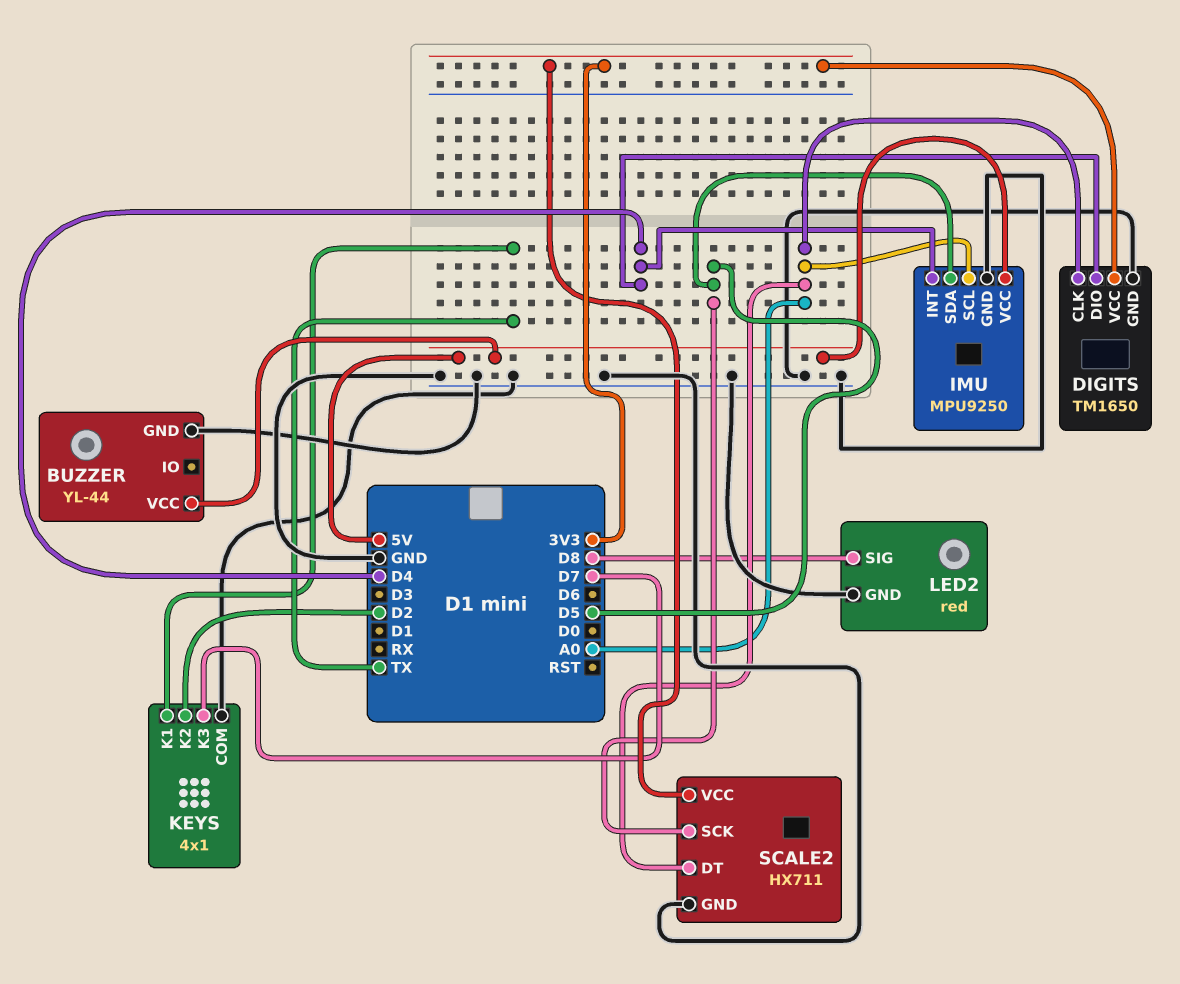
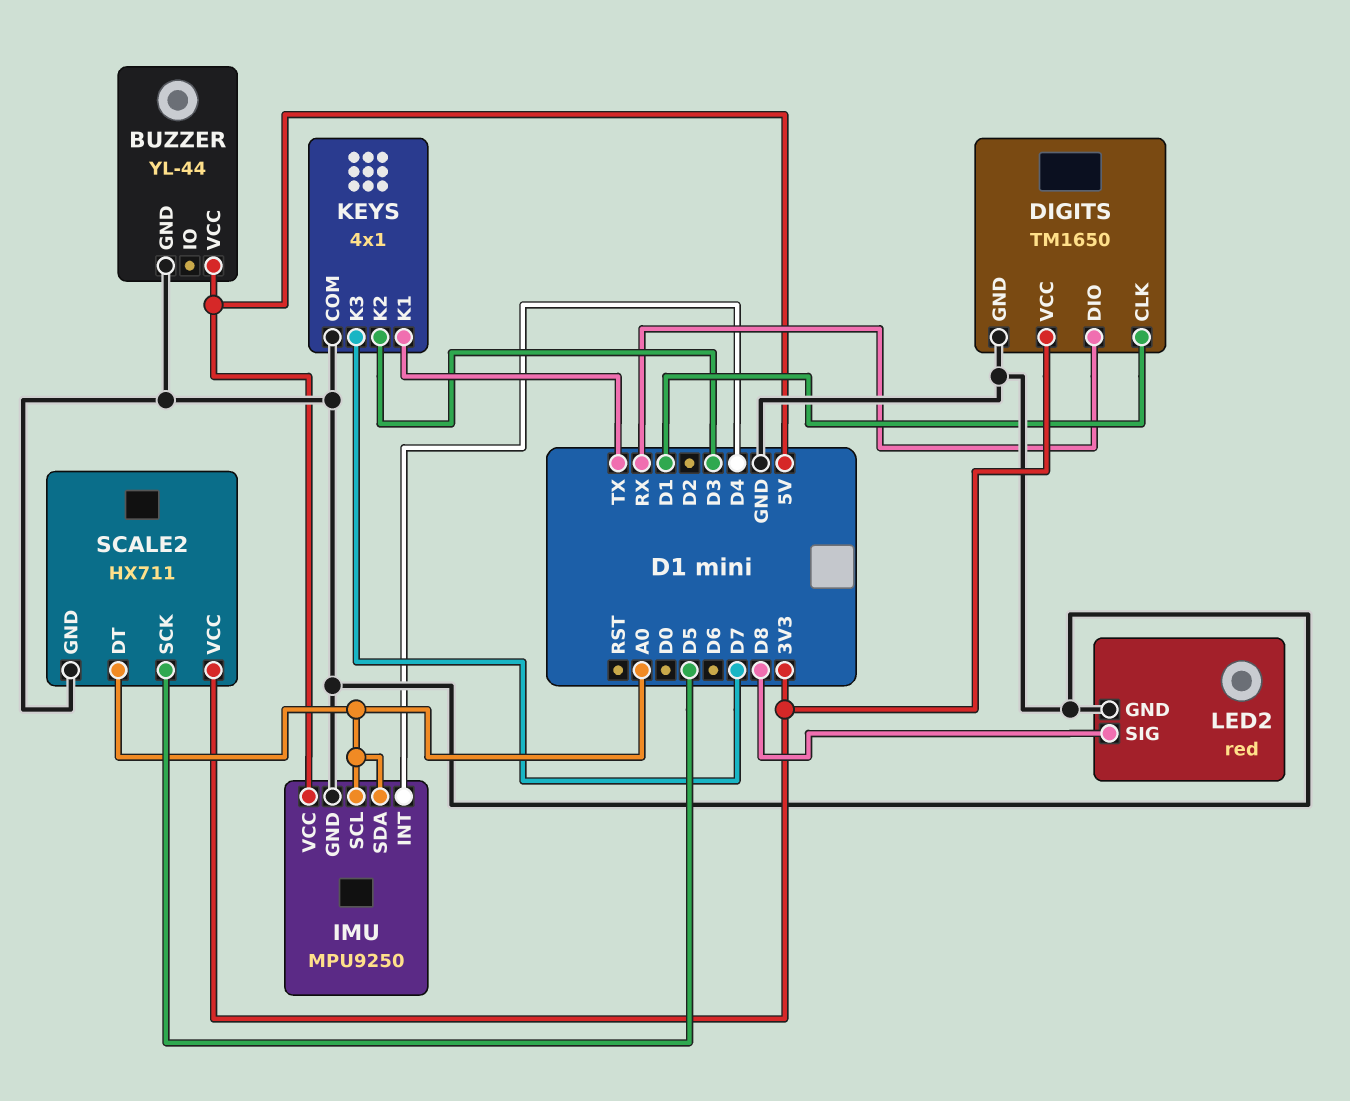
DIGITS pin CLK: A0 -> D1
DIGITS pin DIO: D4 -> RX
IMU pin SDA: D5 -> A0
KEYS pin K2: D2 -> D3

